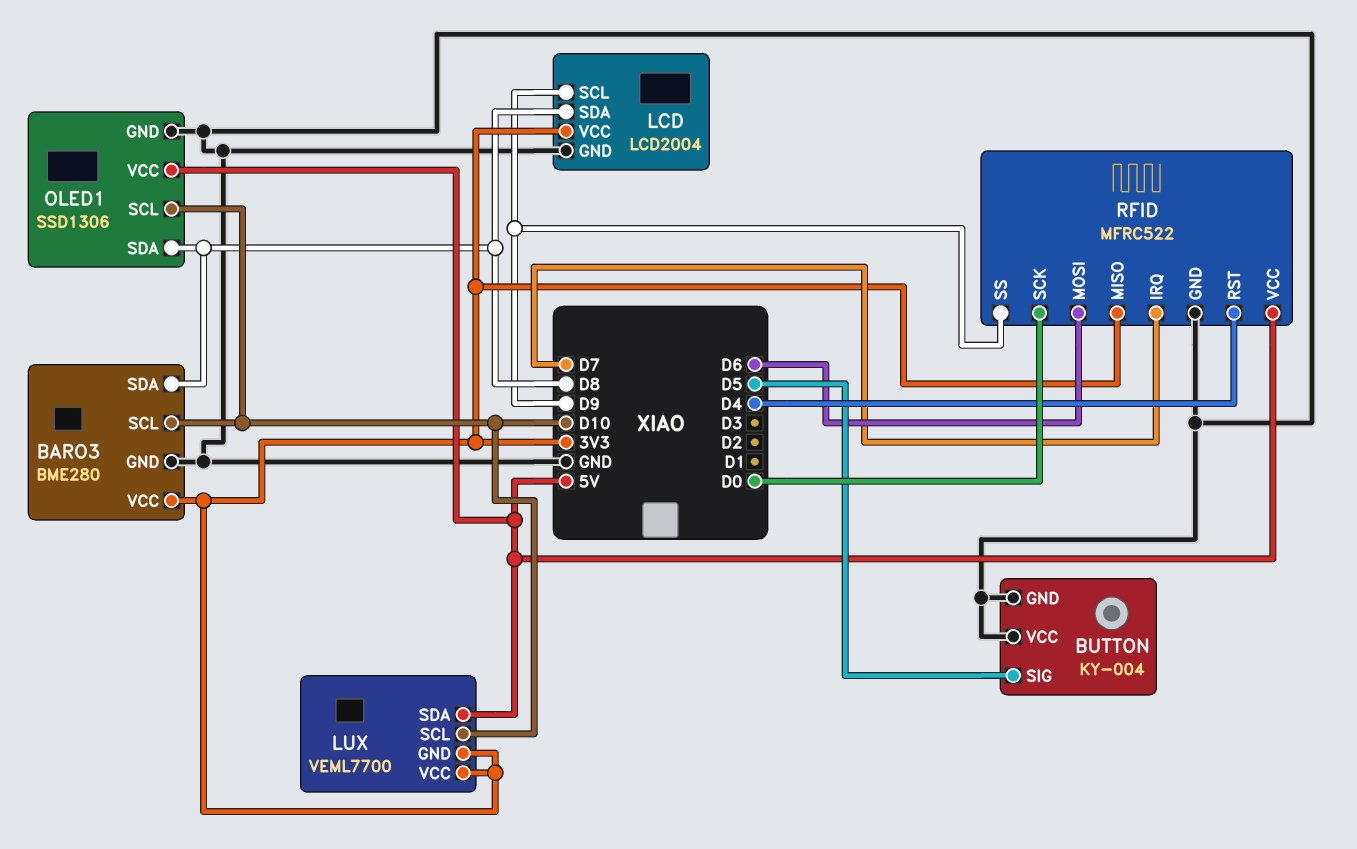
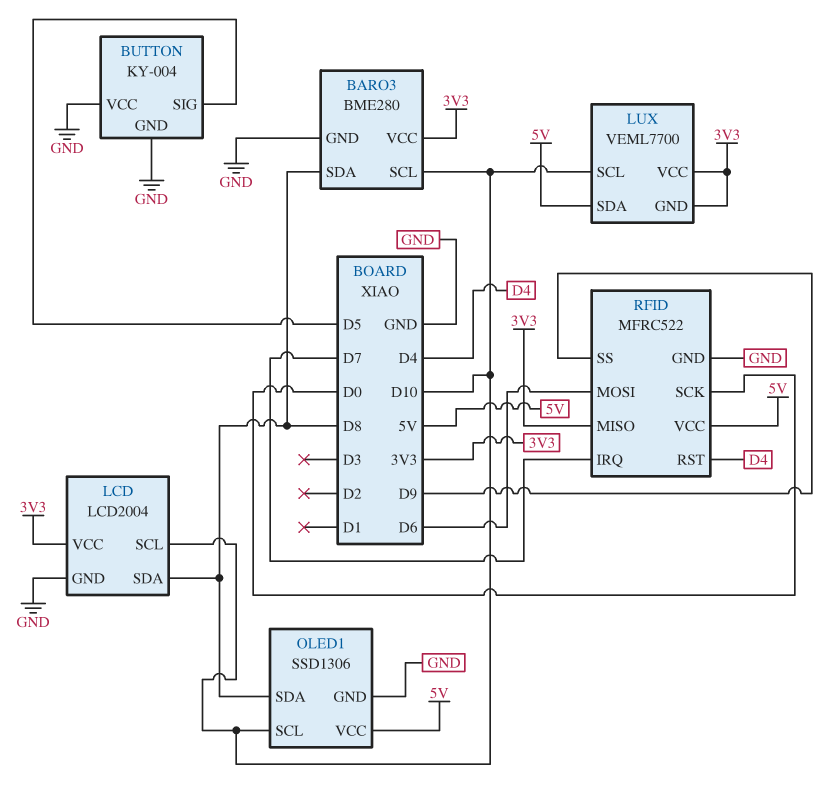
LCD pin SCL: D9 -> D10

